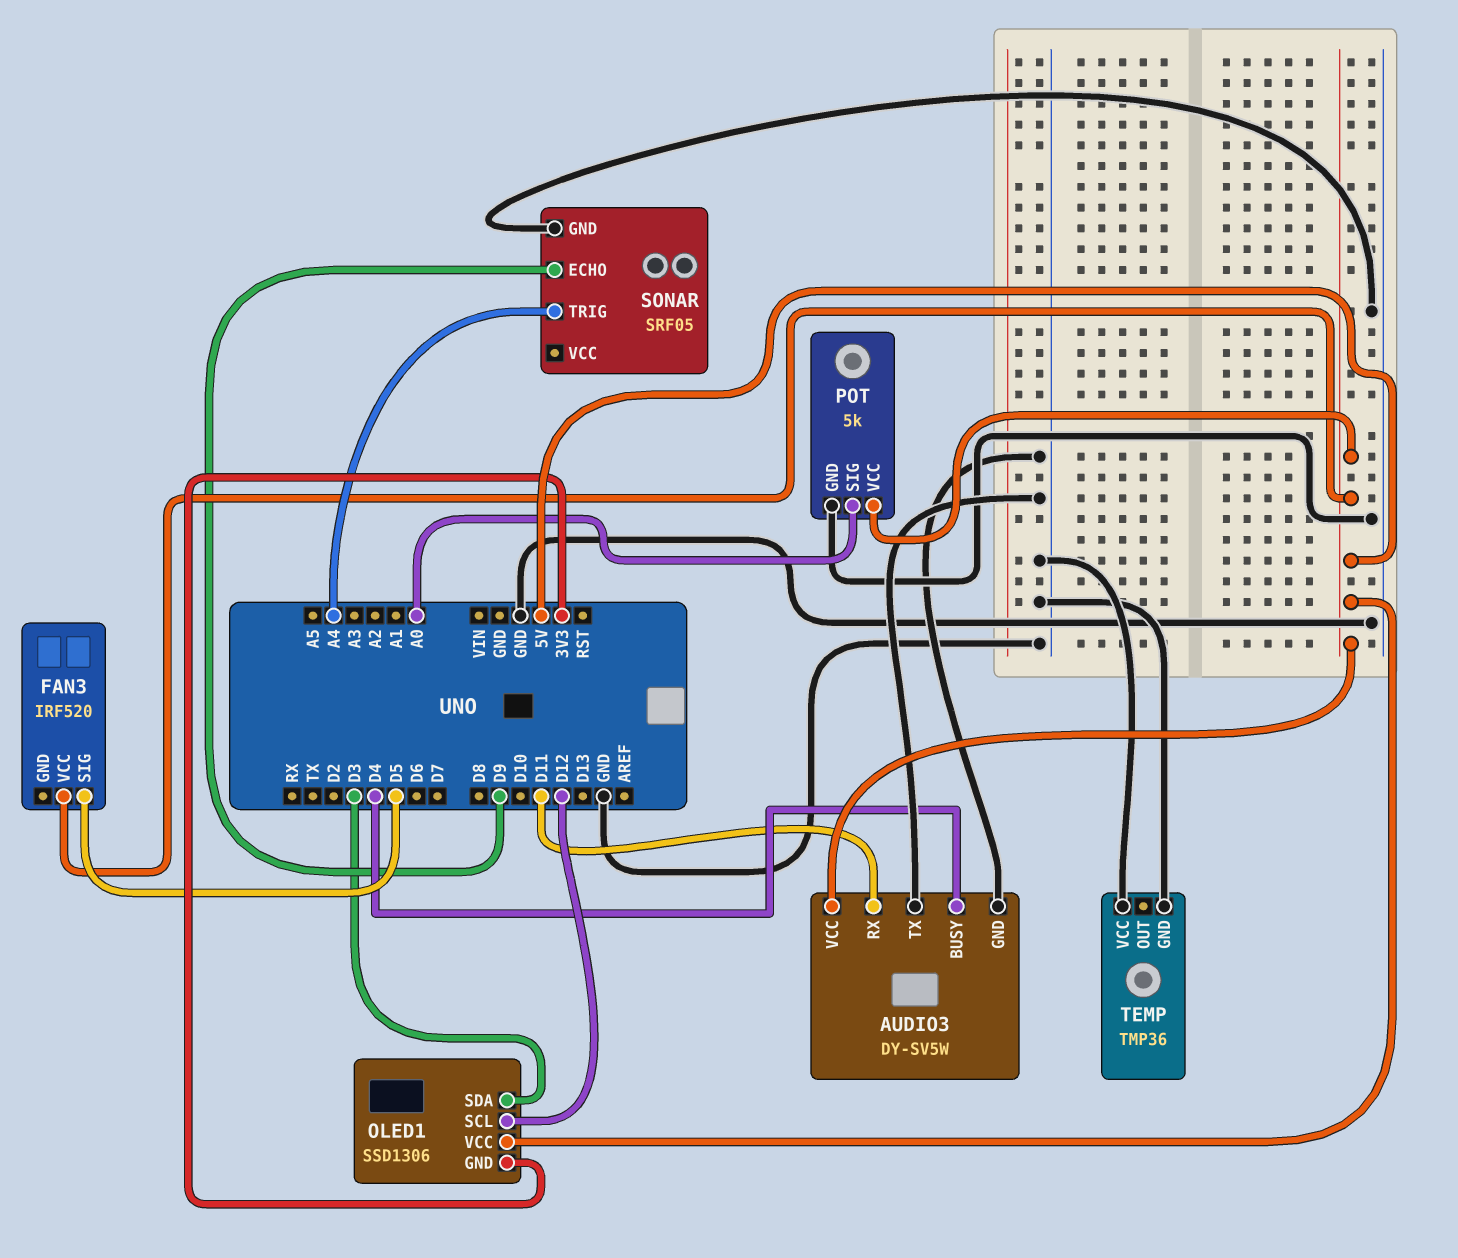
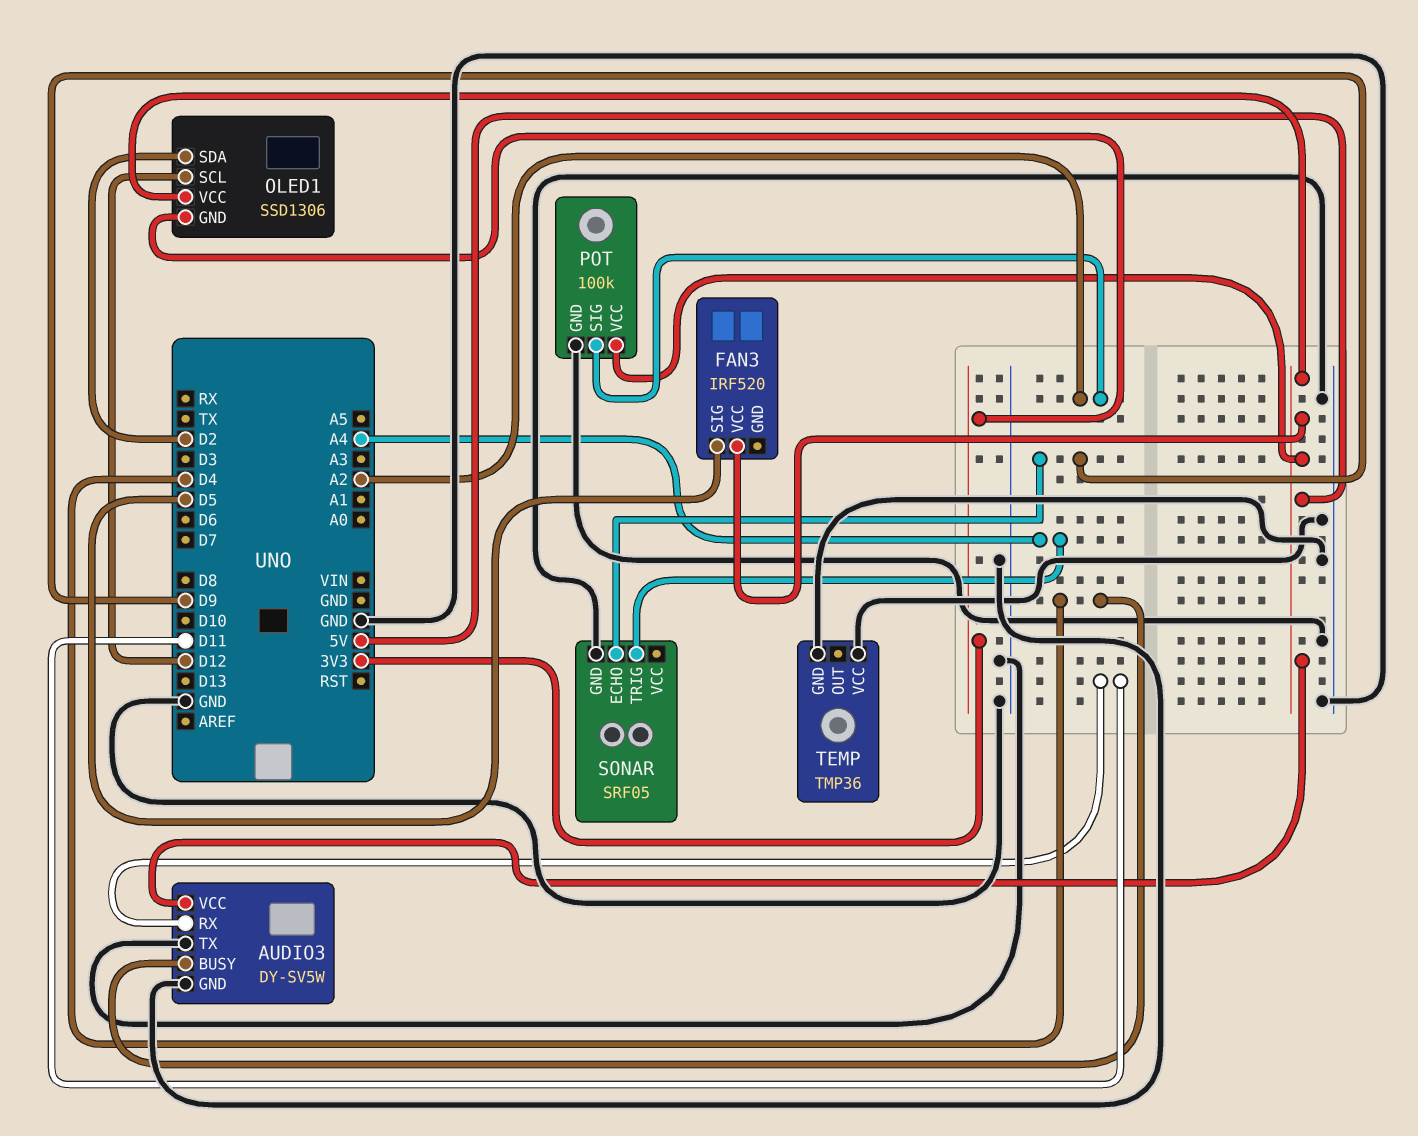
OLED1 pin SDA: D3 -> D2
POT: 5k -> 100k
POT pin SIG: A0 -> A2

